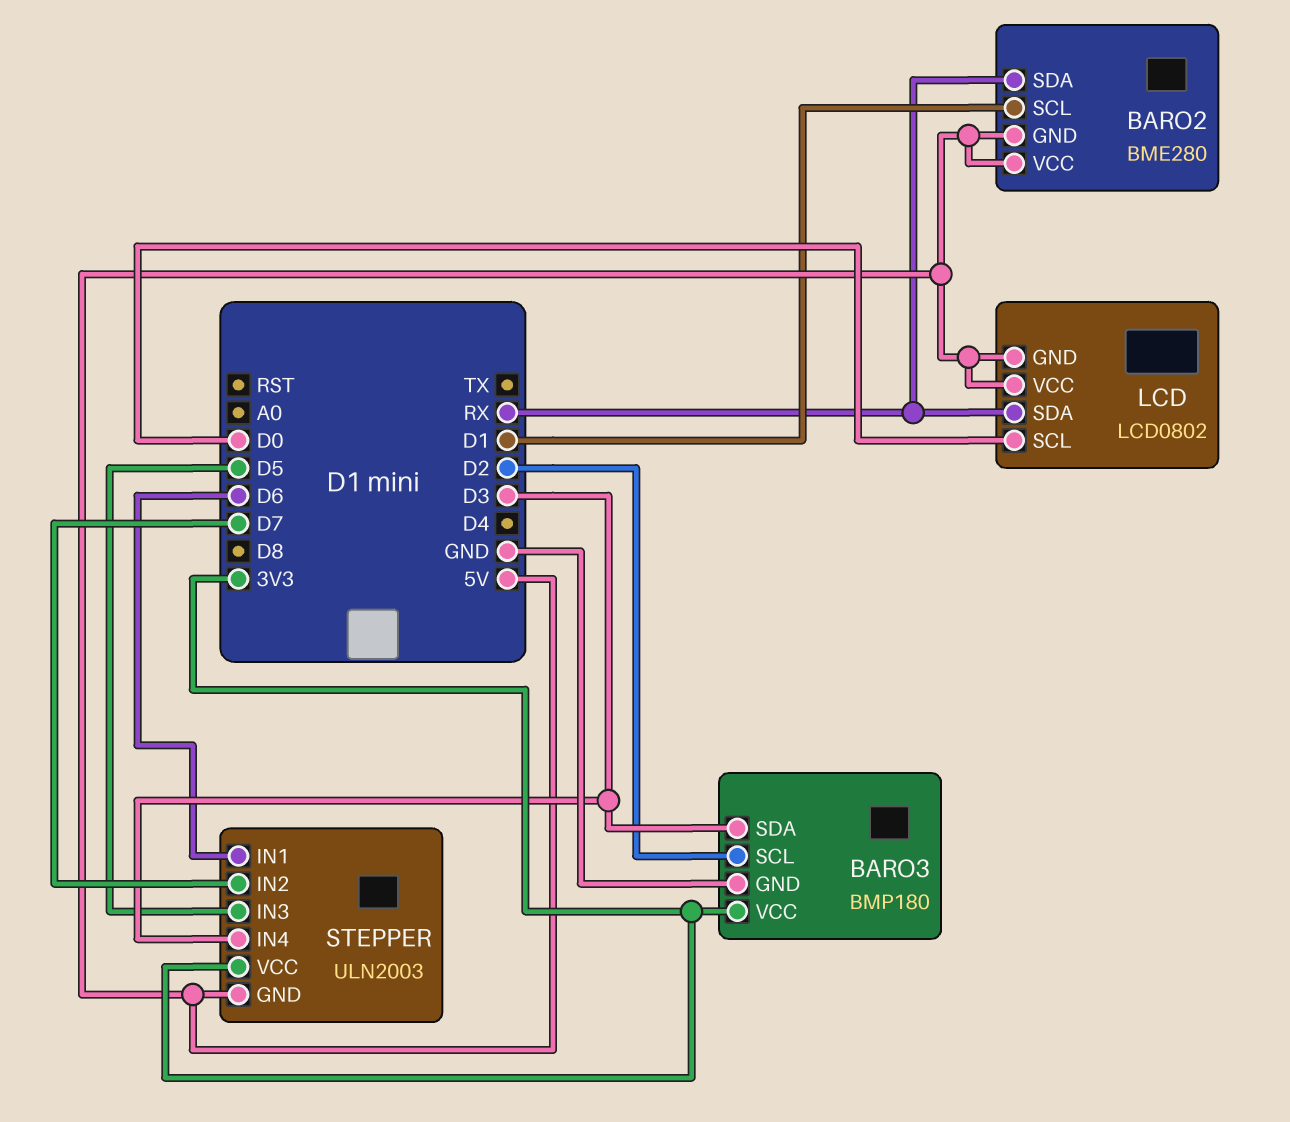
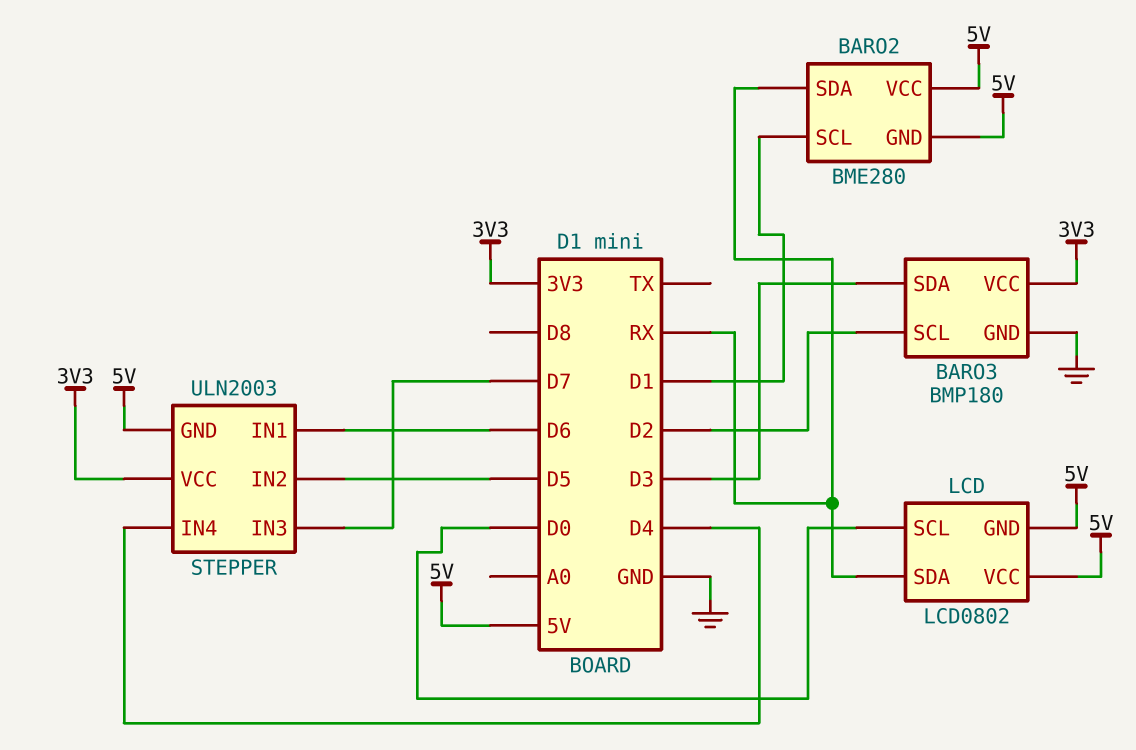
STEPPER pin IN2: D7 -> D5
STEPPER pin IN3: D5 -> D7
STEPPER pin IN4: D3 -> D4

